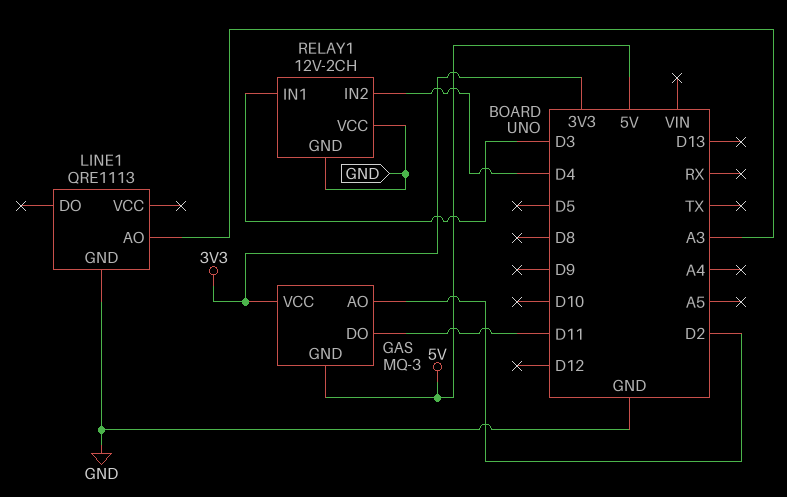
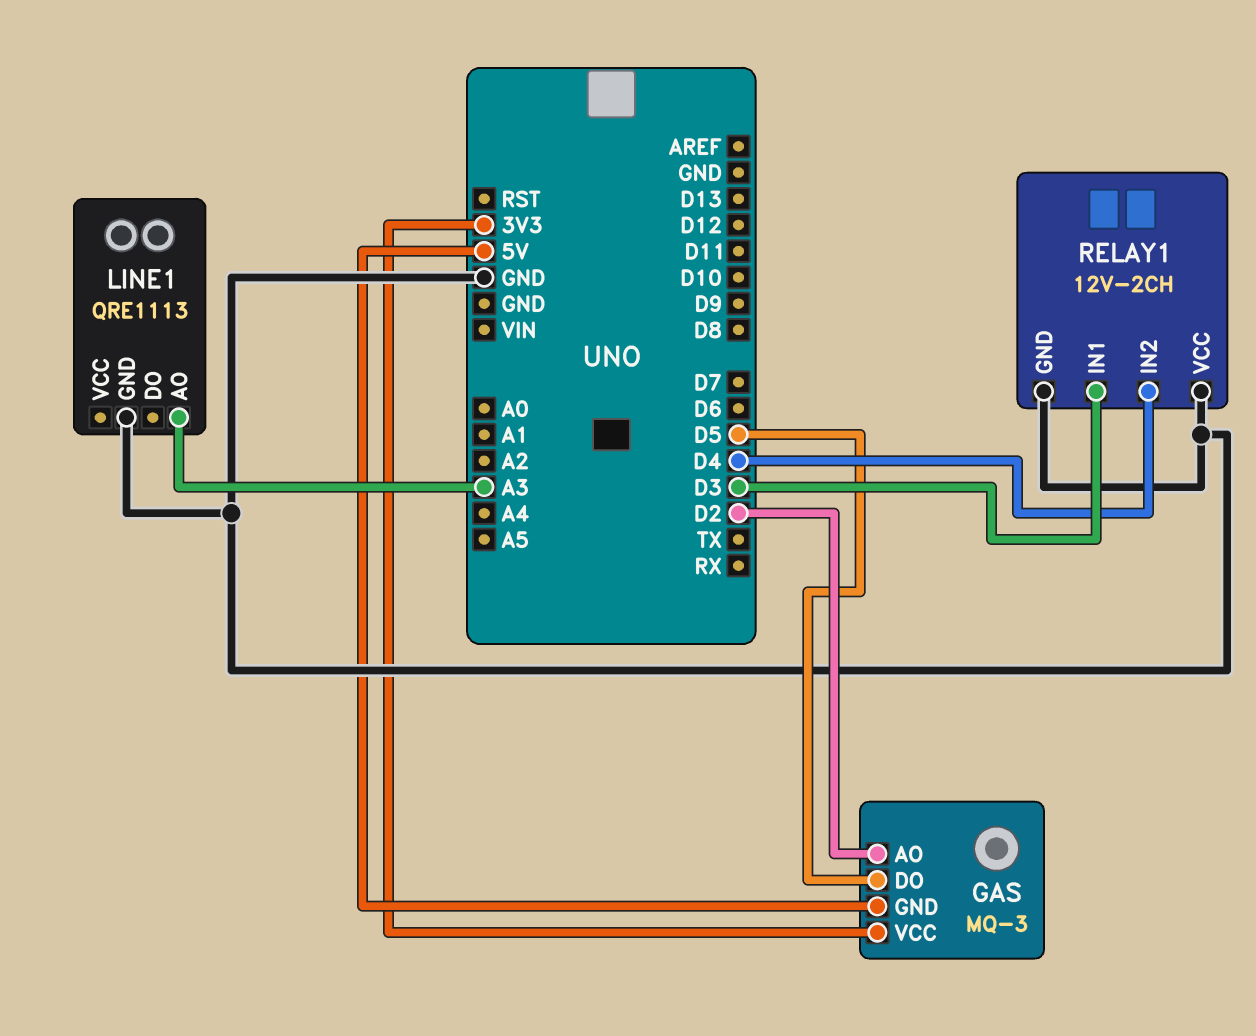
GAS pin DO: D11 -> D5

